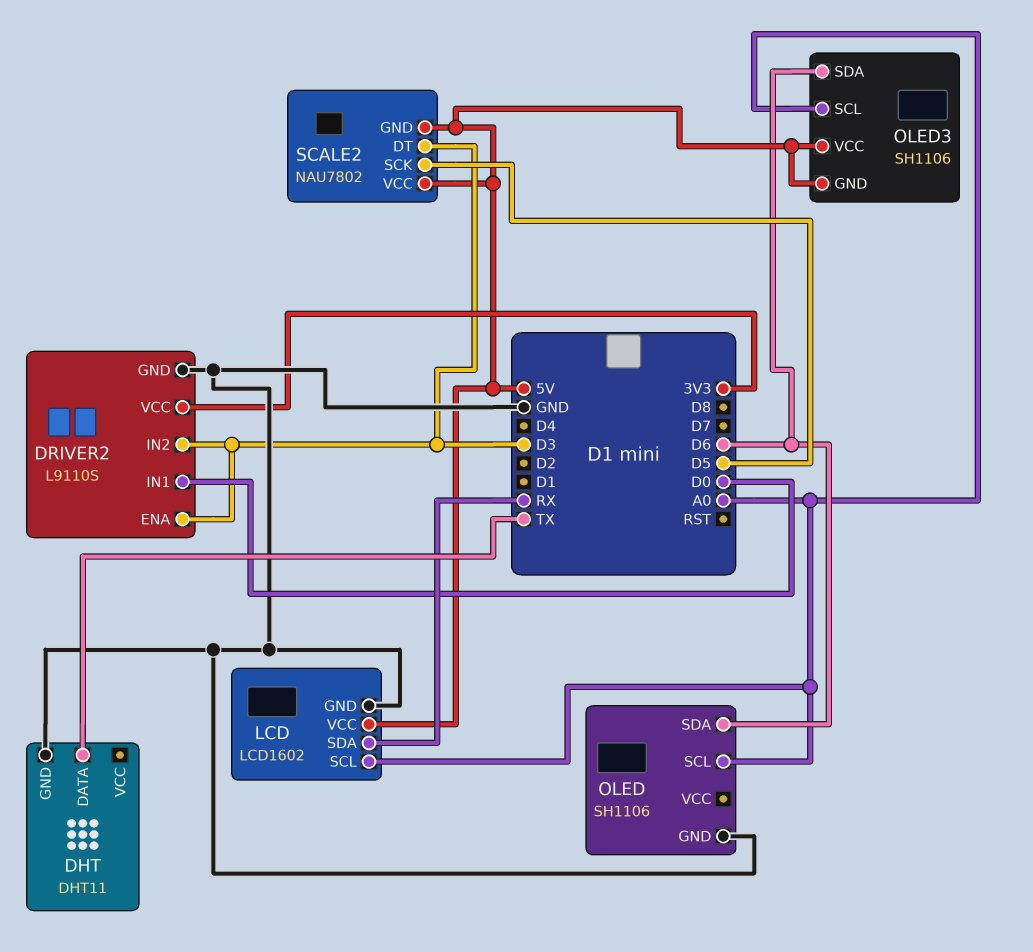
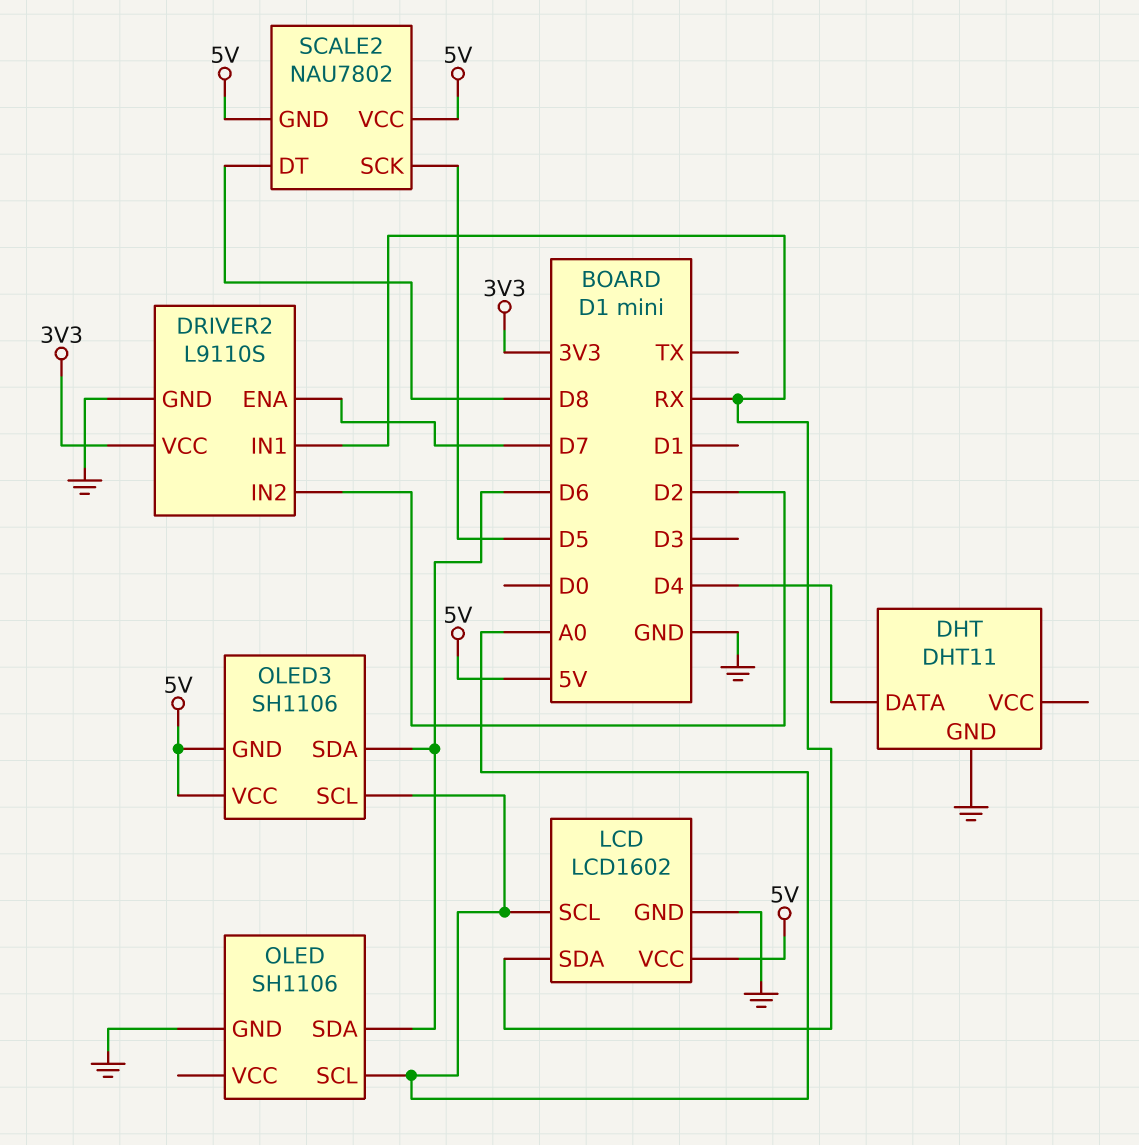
DHT pin DATA: TX -> D4
DRIVER2 pin ENA: D3 -> D7
DRIVER2 pin IN1: D0 -> RX
DRIVER2 pin IN2: D3 -> D2
SCALE2 pin DT: D3 -> D8

